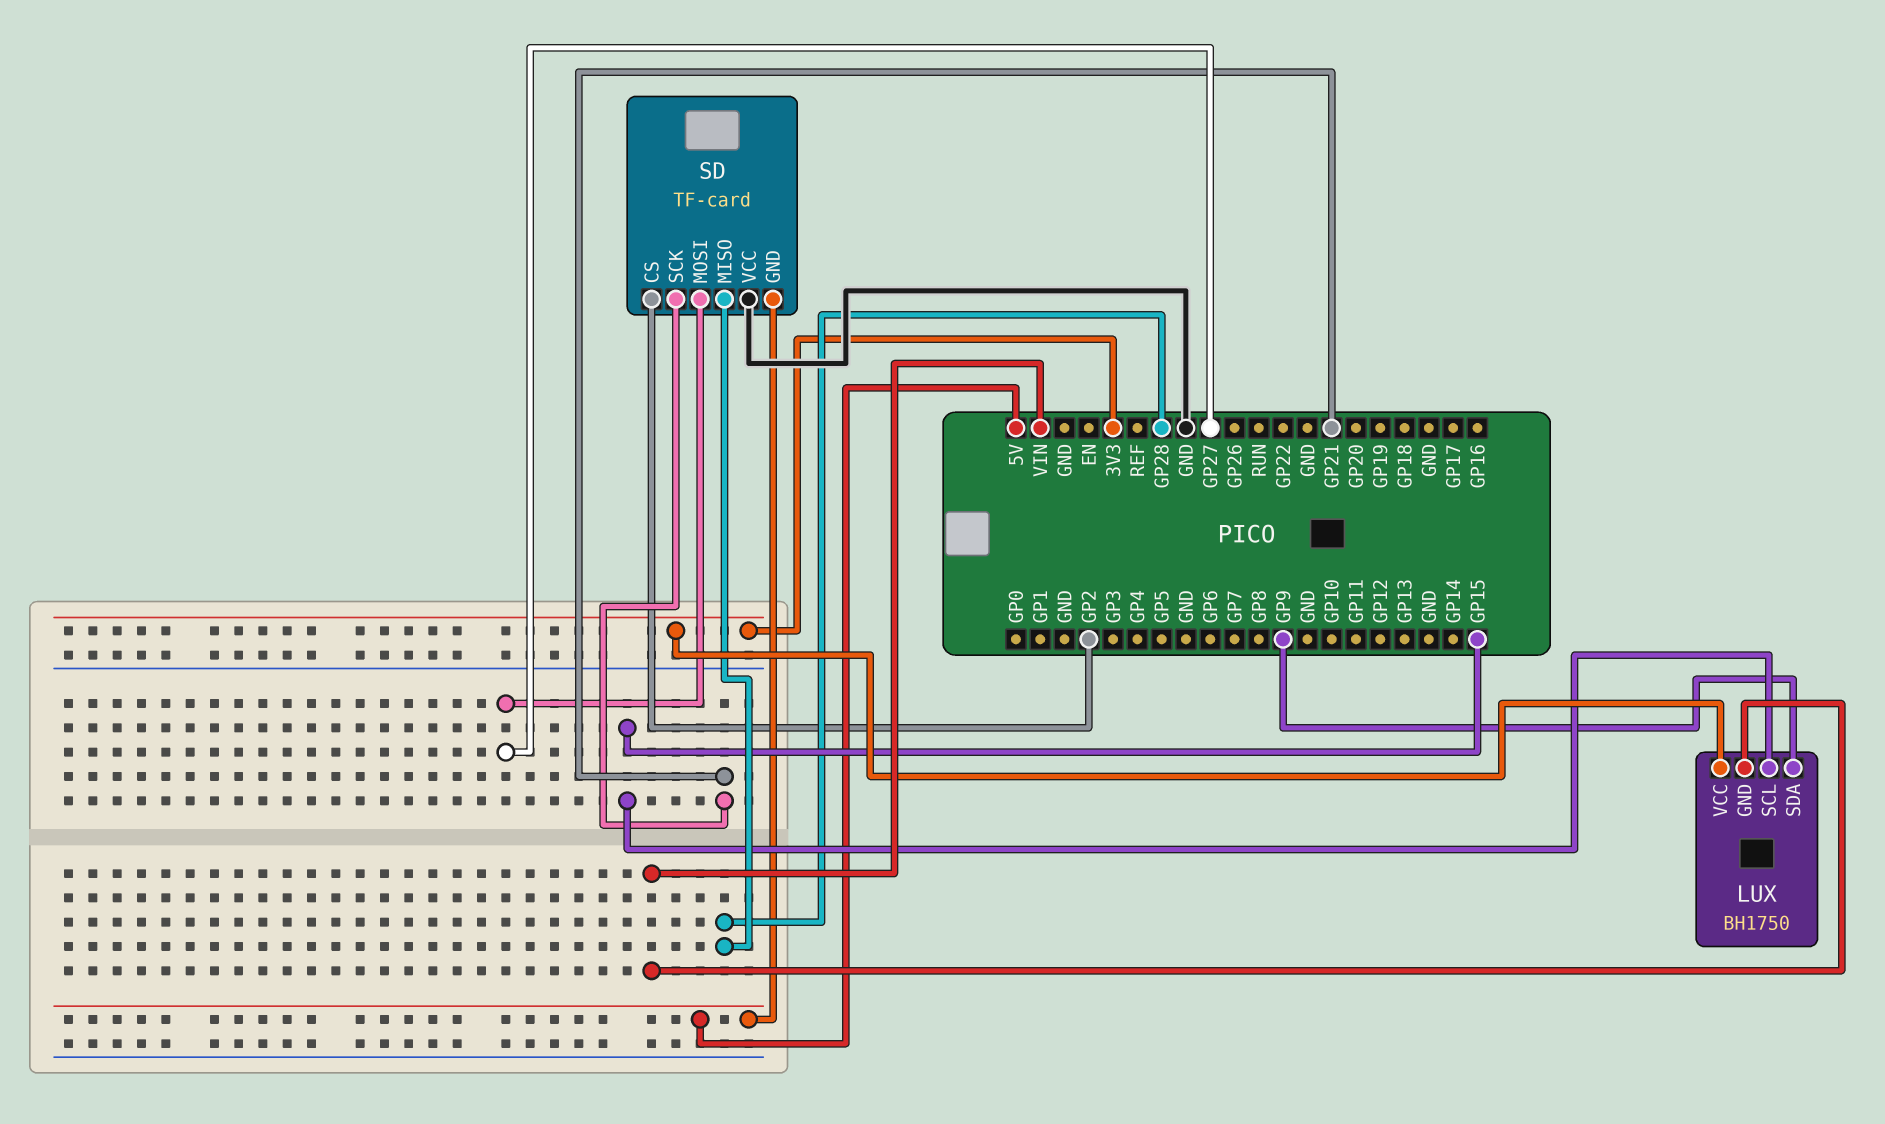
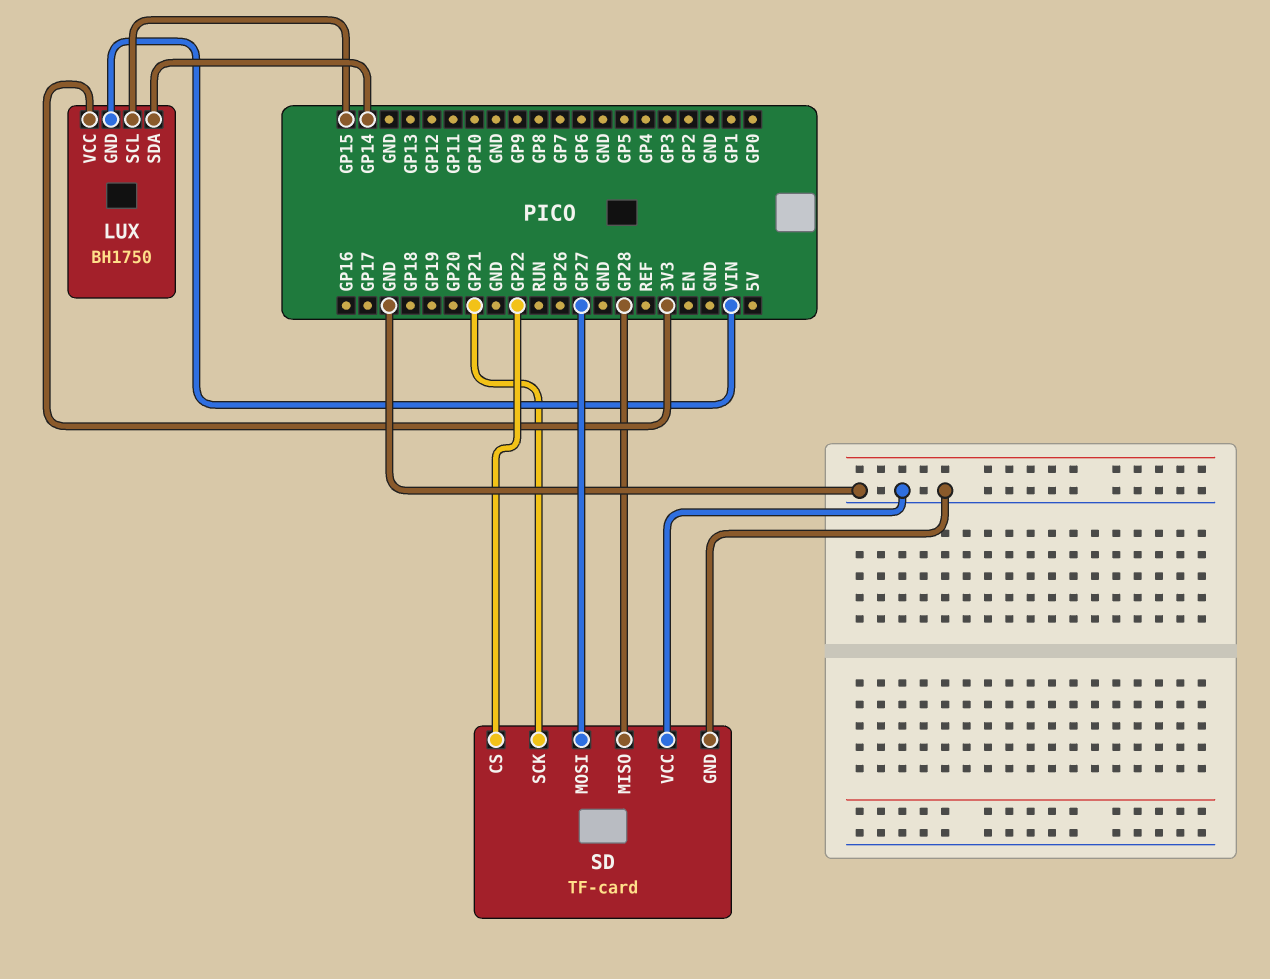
LUX pin SDA: GP9 -> GP14
SD pin CS: GP2 -> GP22
SD pin GND: 5V -> GND

